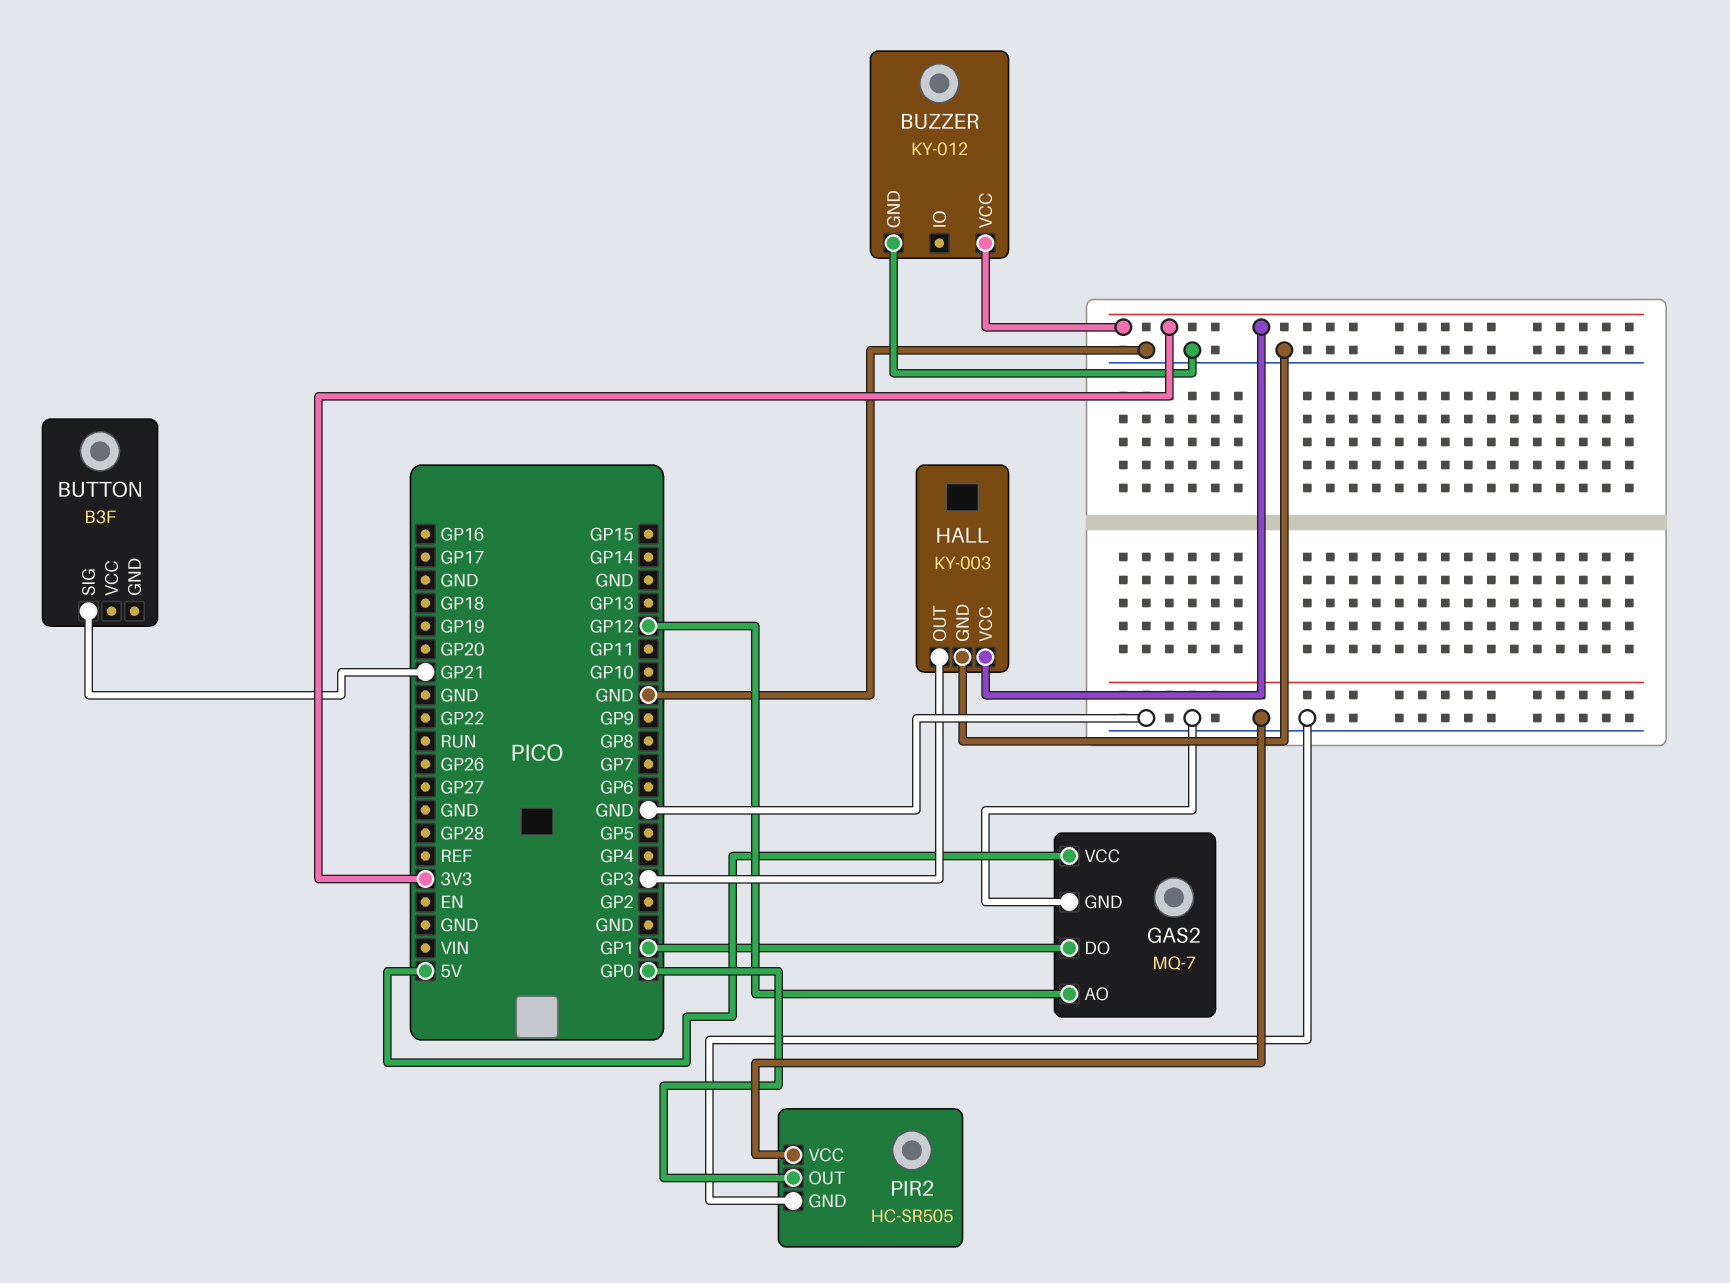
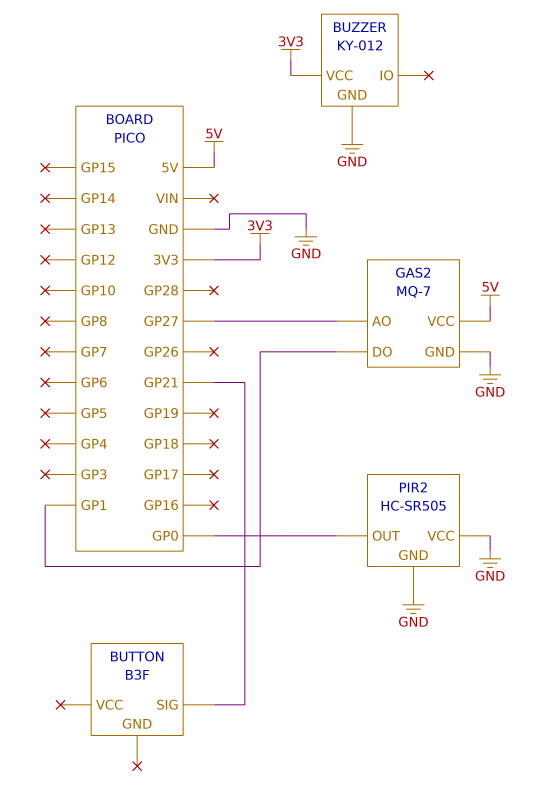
GAS2 pin AO: GP12 -> GP27
HALL: KY-003 -> none
HALL pin GND: GND -> none
HALL pin OUT: GP3 -> none
HALL pin VCC: 3V3 -> none

